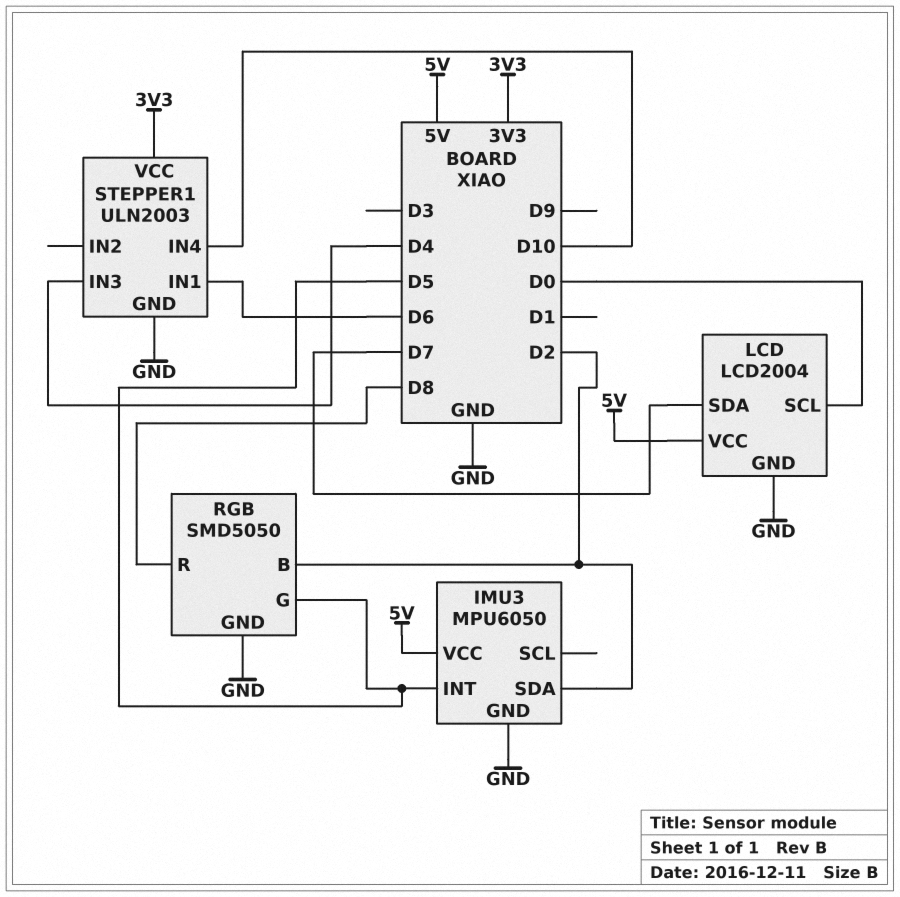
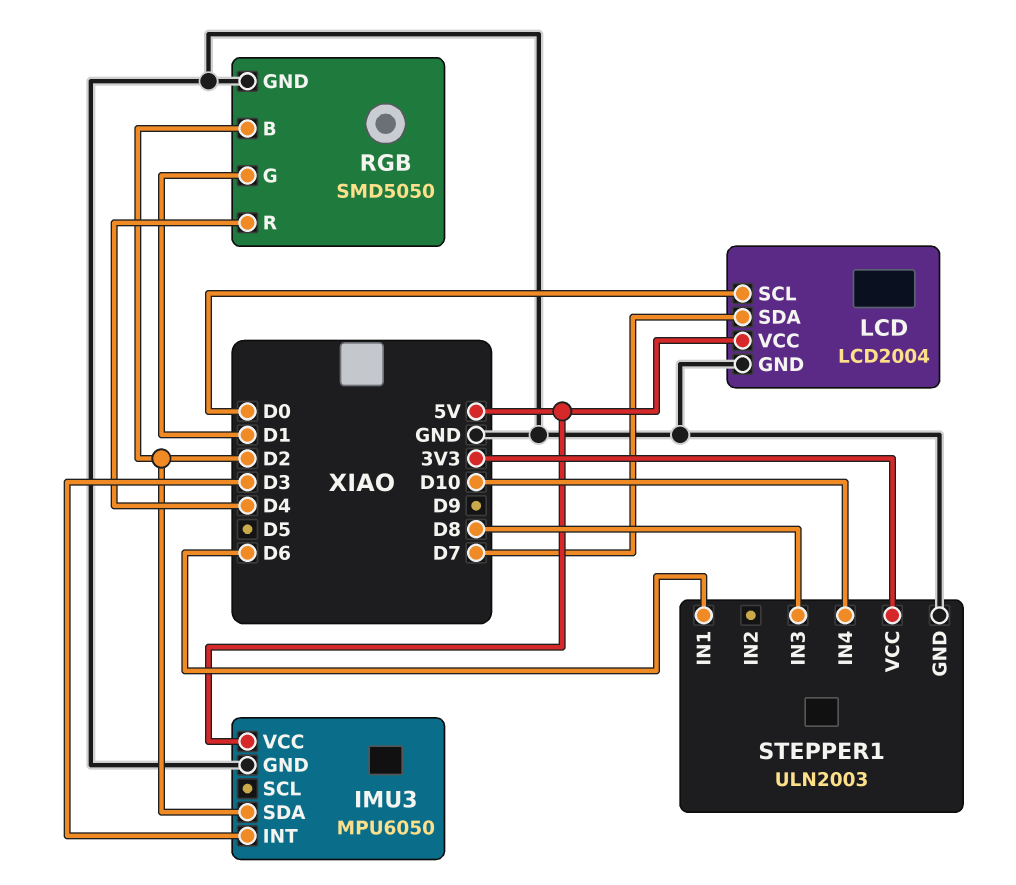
IMU3 pin INT: D5 -> D3
RGB pin G: D5 -> D1
RGB pin R: D8 -> D4
STEPPER1 pin IN3: D4 -> D8

